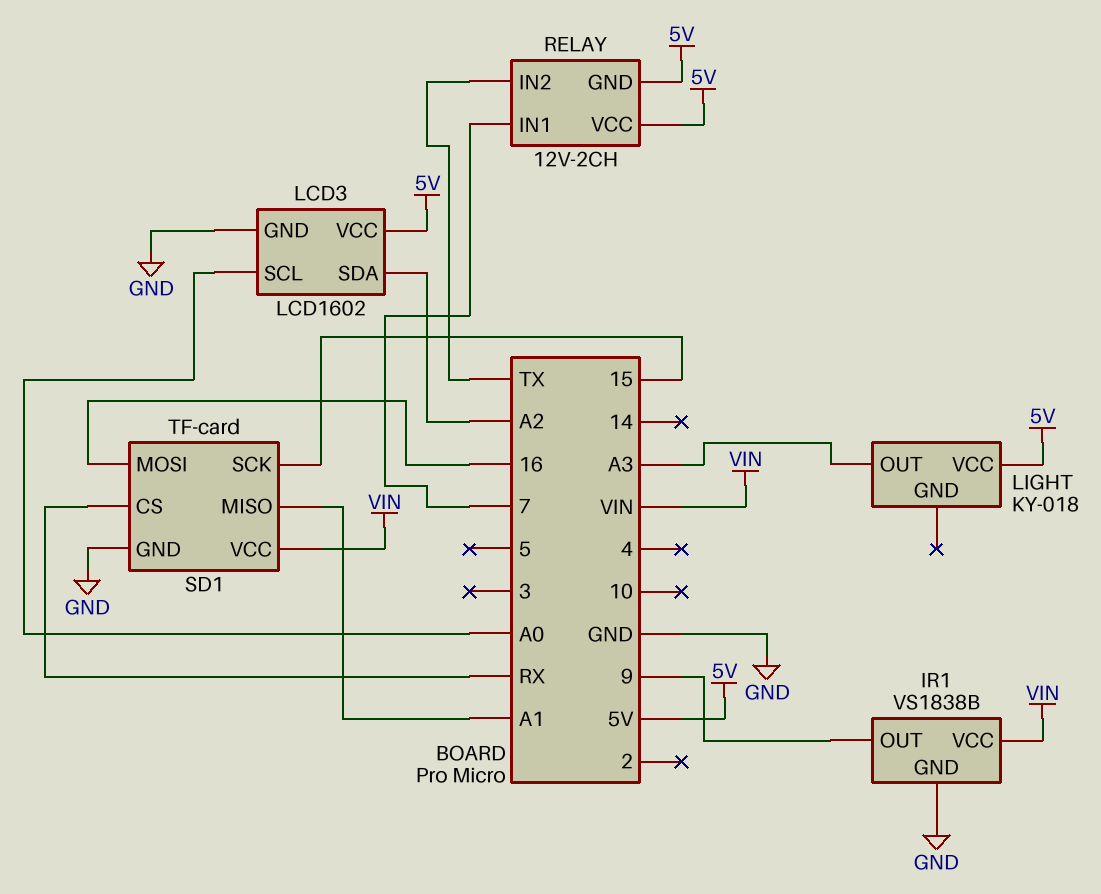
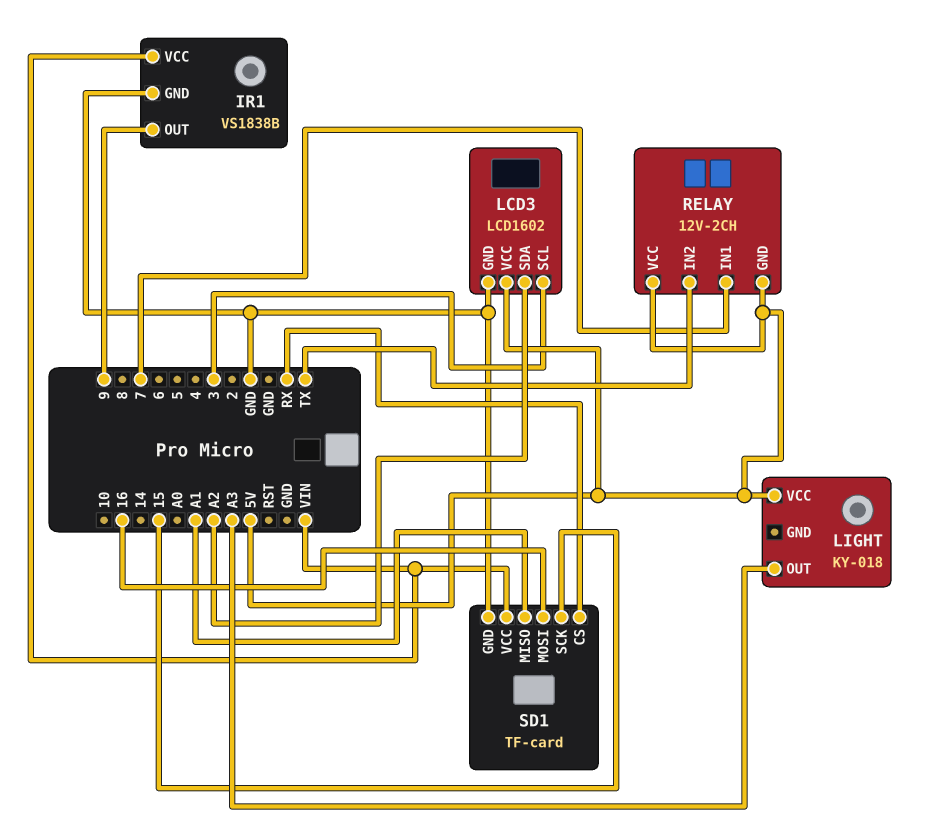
LCD3 pin SCL: A0 -> 3

